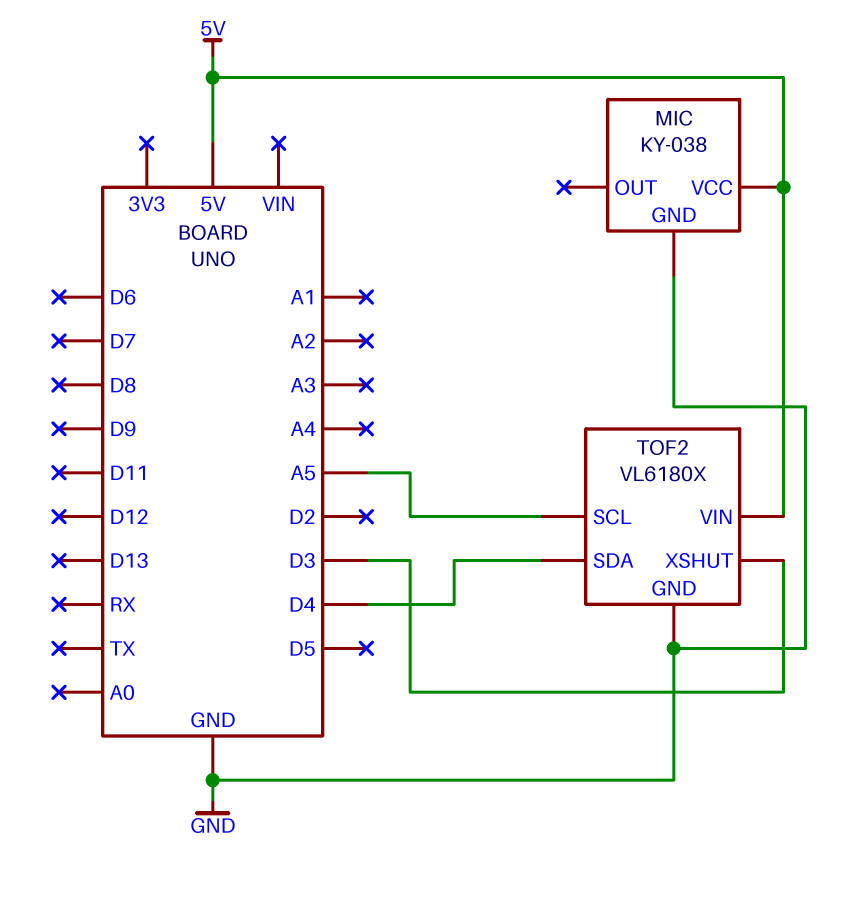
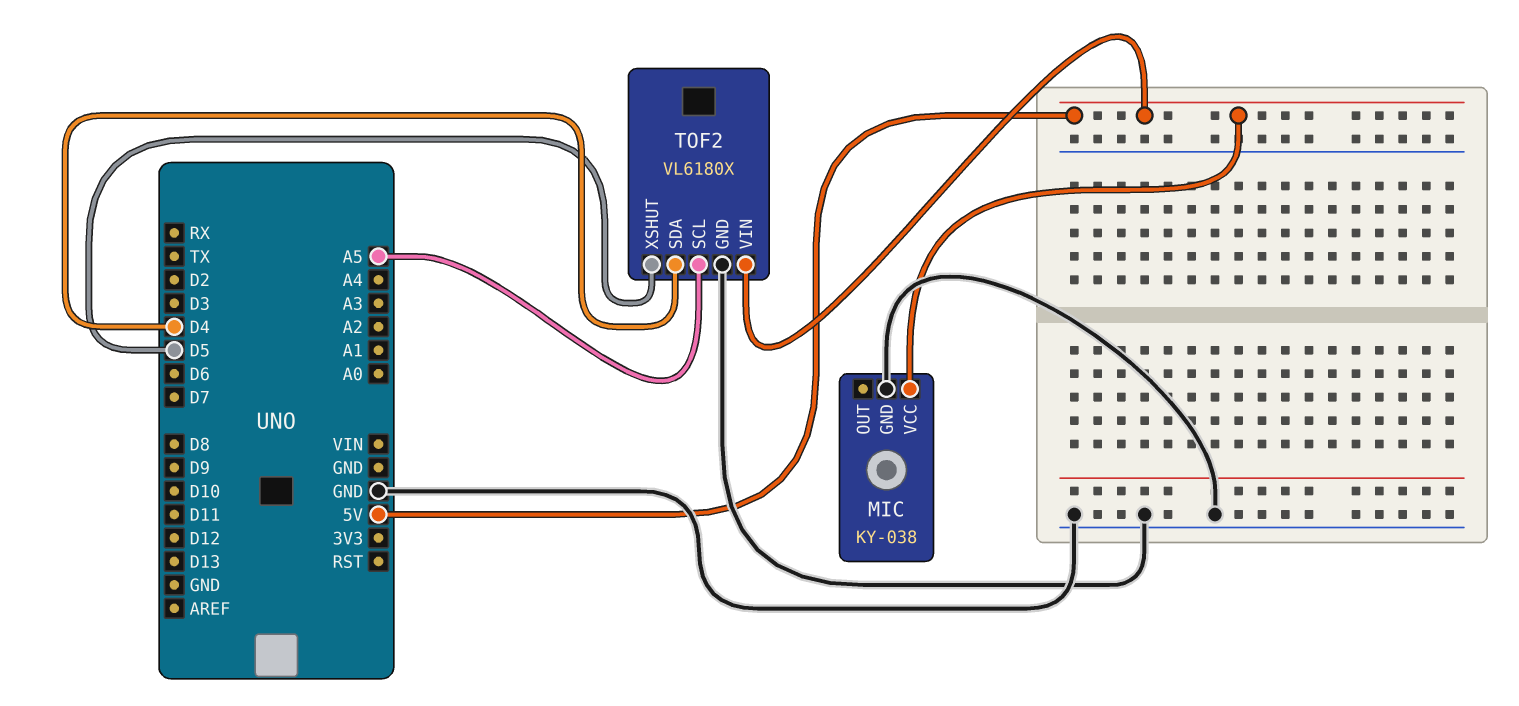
TOF2 pin XSHUT: D3 -> D5

